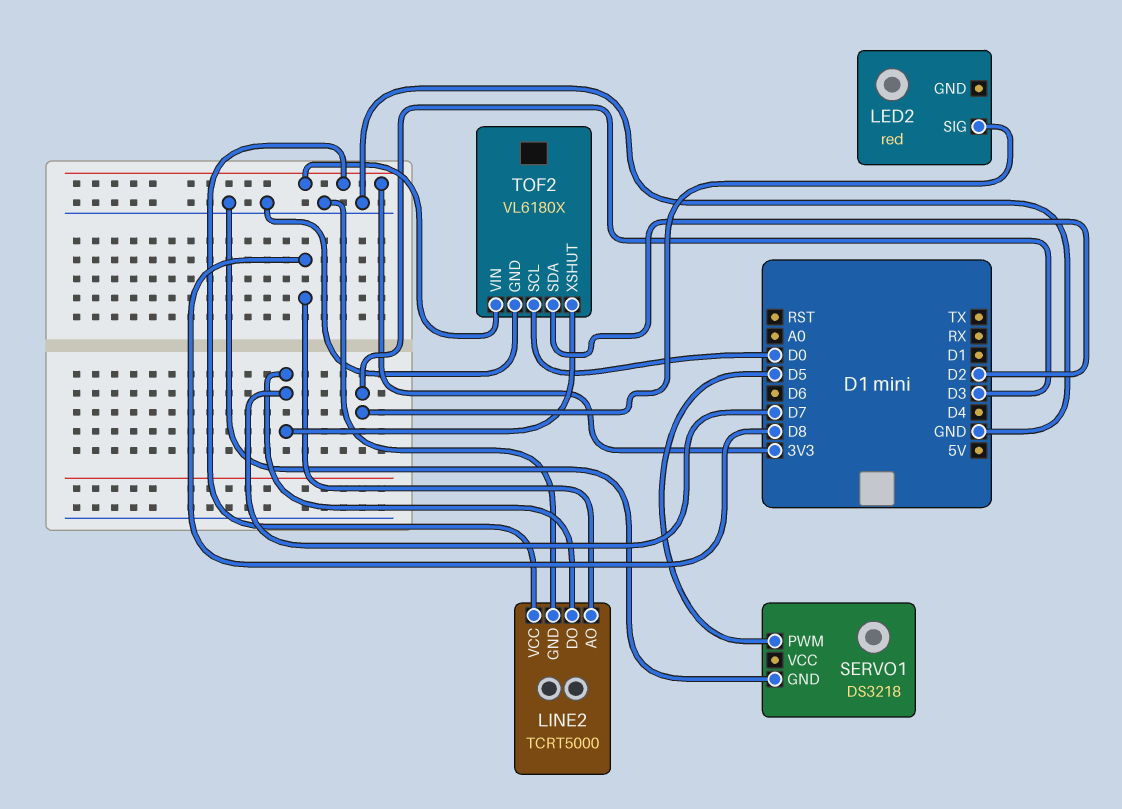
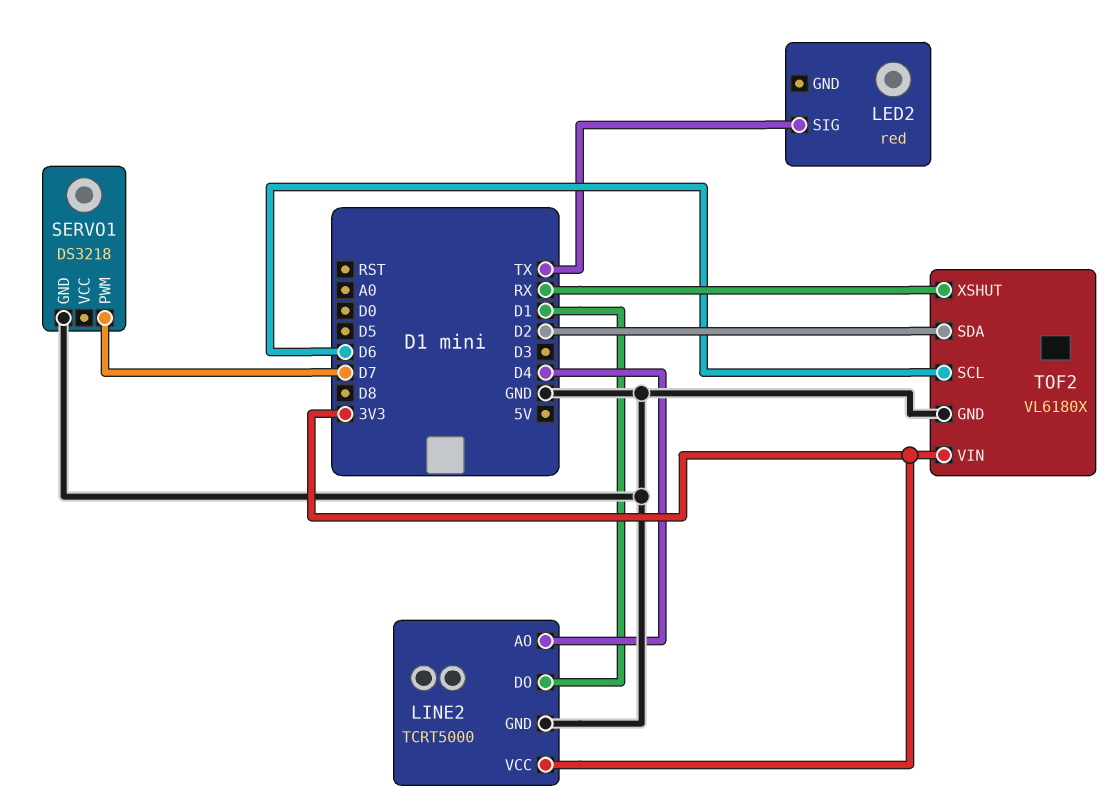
LED2 pin SIG: D3 -> TX
LINE2 pin AO: D8 -> D4
LINE2 pin DO: D7 -> D1
SERVO1 pin PWM: D5 -> D7
TOF2 pin SCL: D0 -> D6
TOF2 pin XSHUT: D7 -> RX

